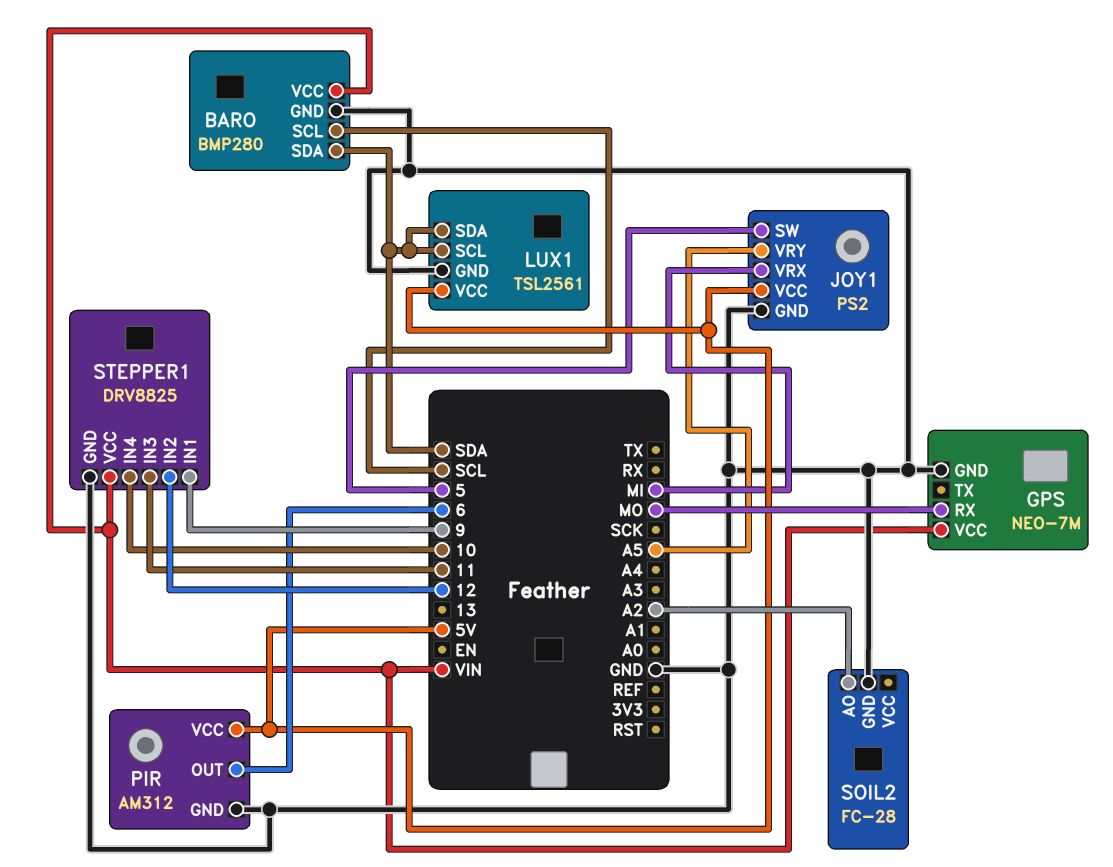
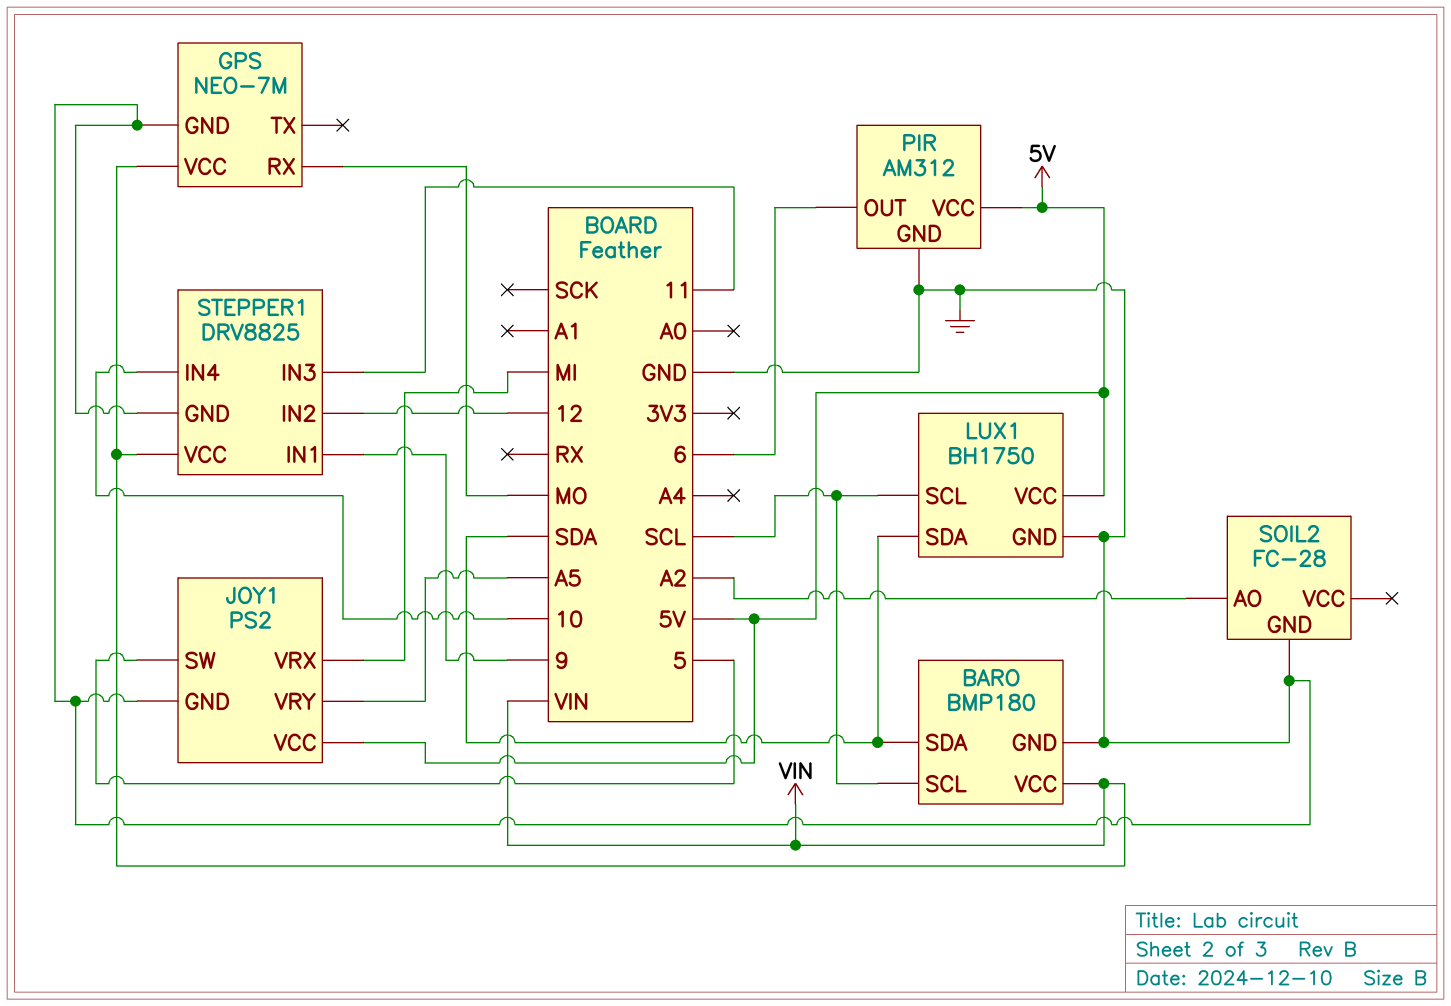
BARO: BMP280 -> BMP180
LUX1: TSL2561 -> BH1750
LUX1 pin SCL: SDA -> SCL

